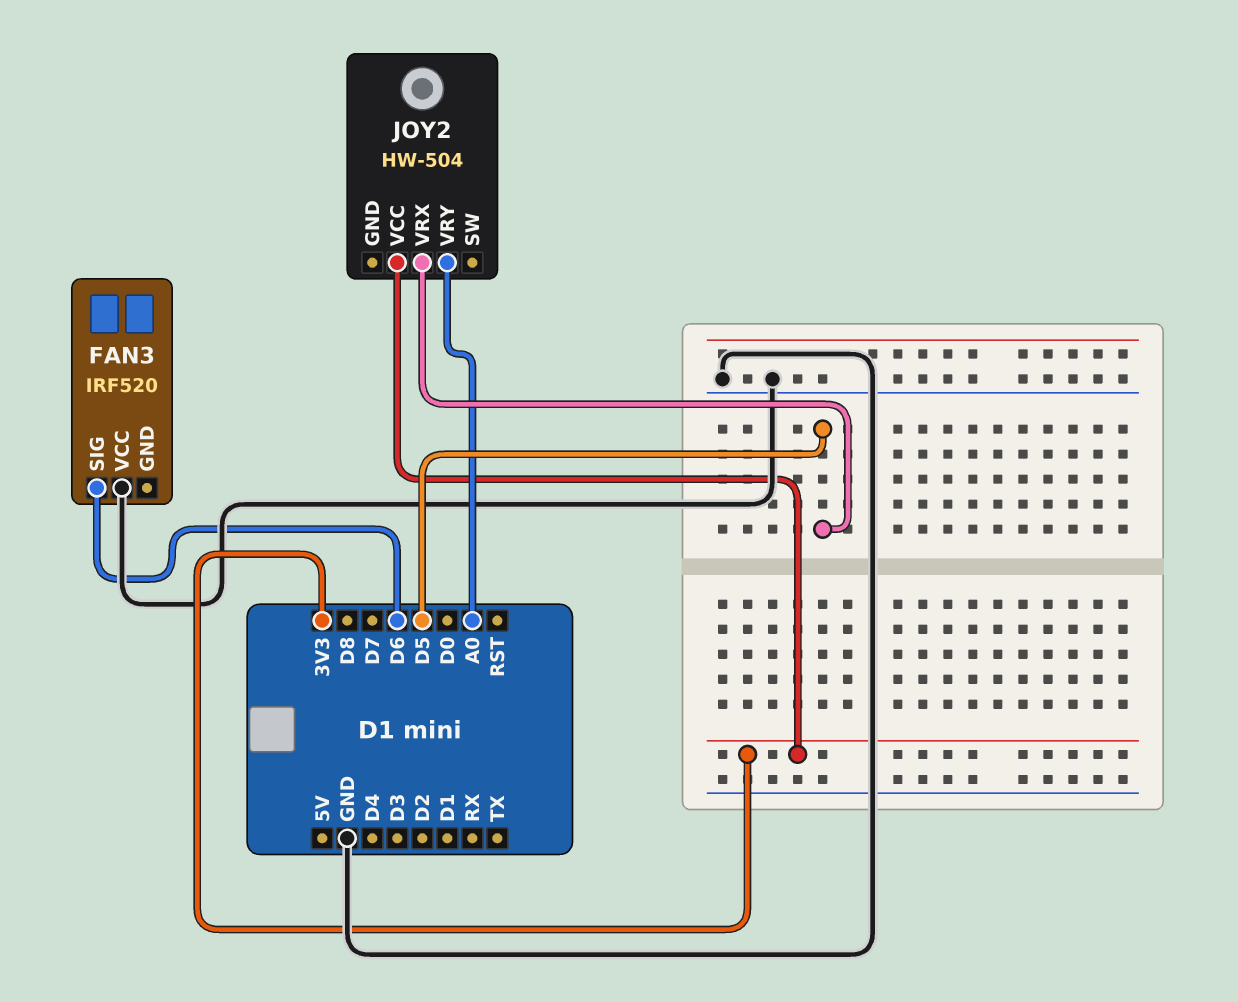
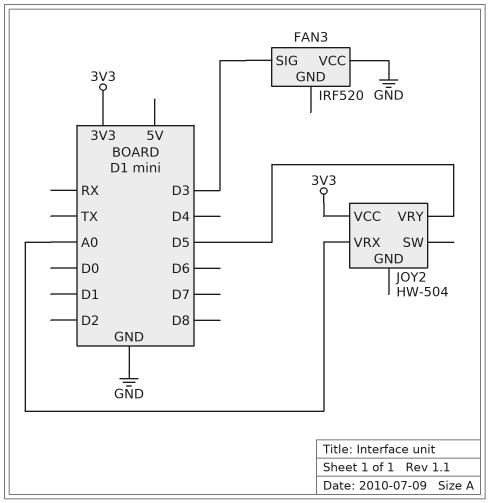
FAN3 pin SIG: D6 -> D3
JOY2 pin VRX: D5 -> A0
JOY2 pin VRY: A0 -> D5

